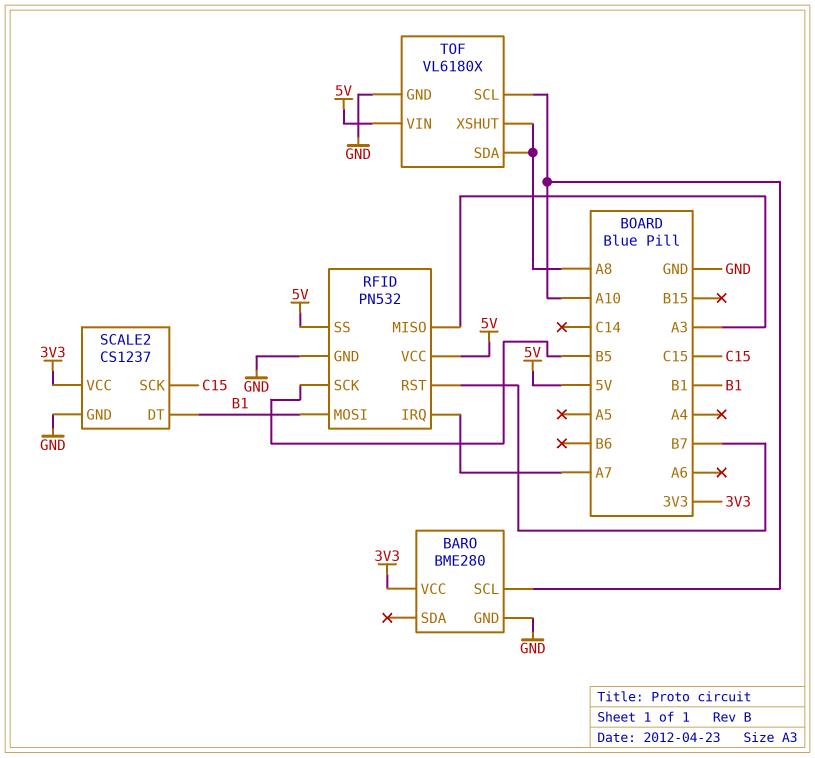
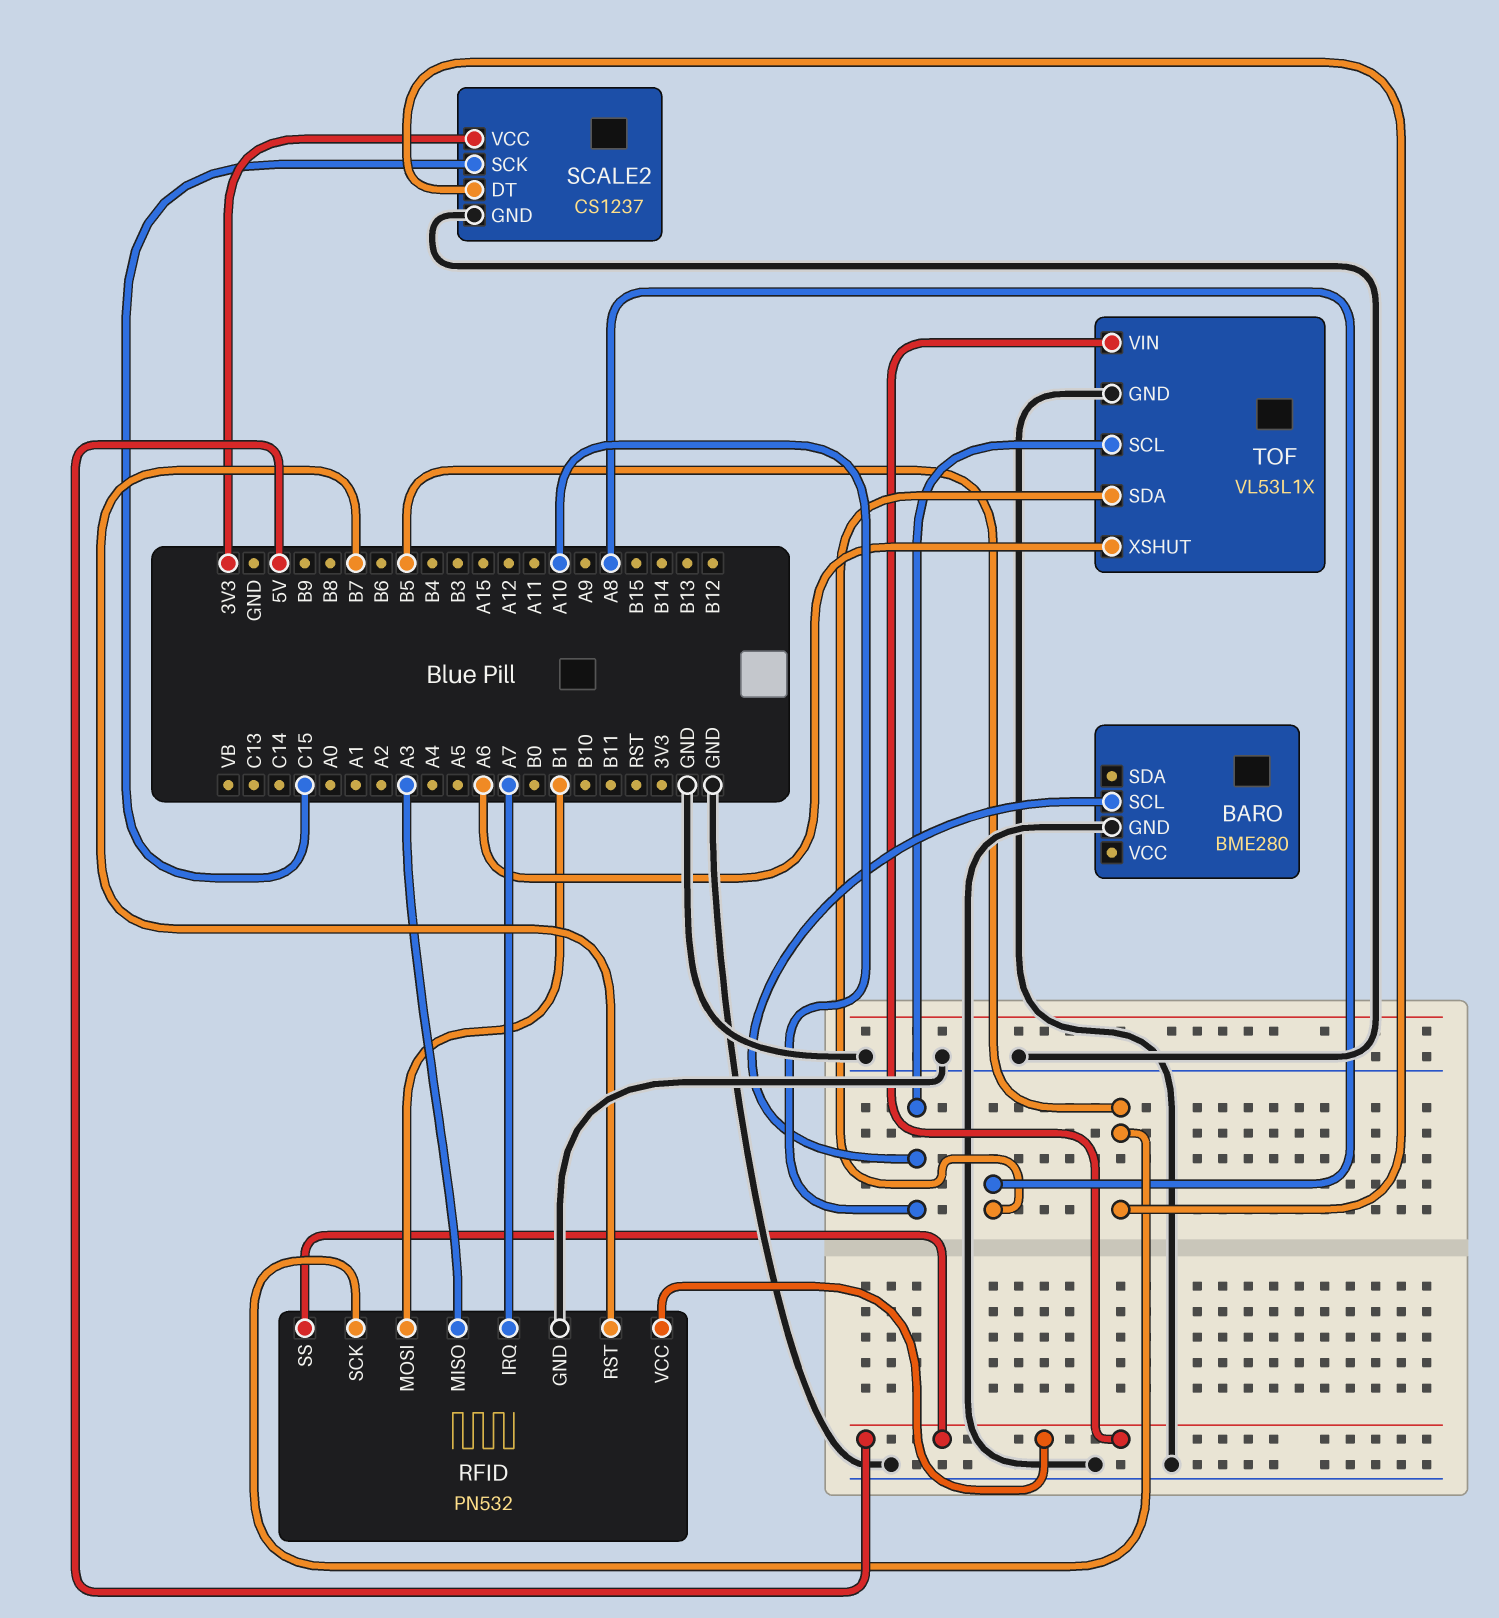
BARO pin VCC: 3V3 -> none
SCALE2 pin DT: B1 -> B5
TOF: VL6180X -> VL53L1X
TOF pin XSHUT: A8 -> A6

